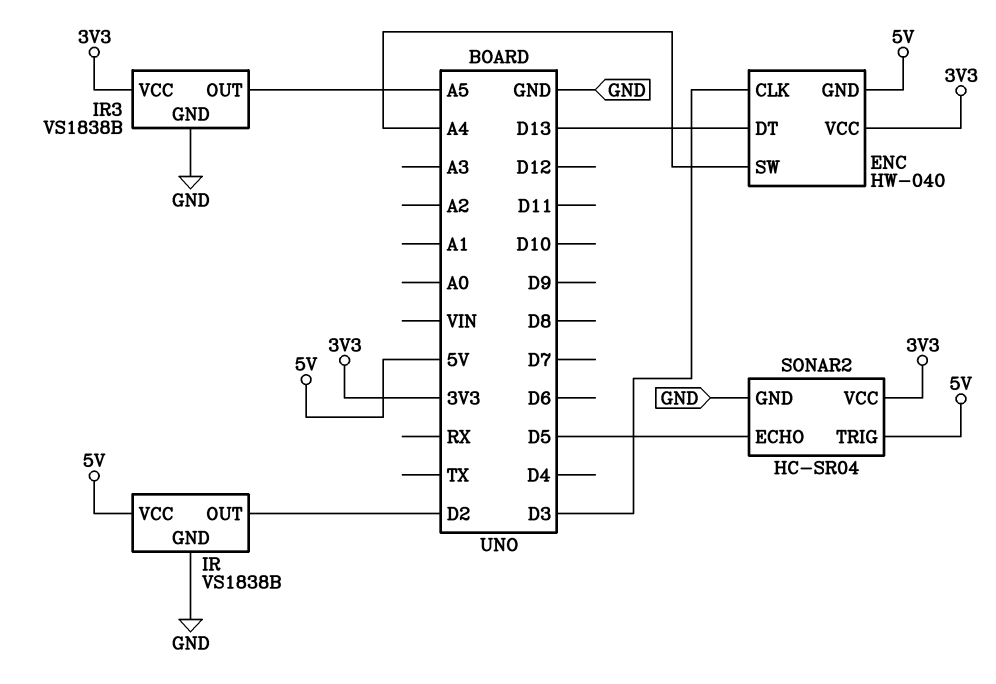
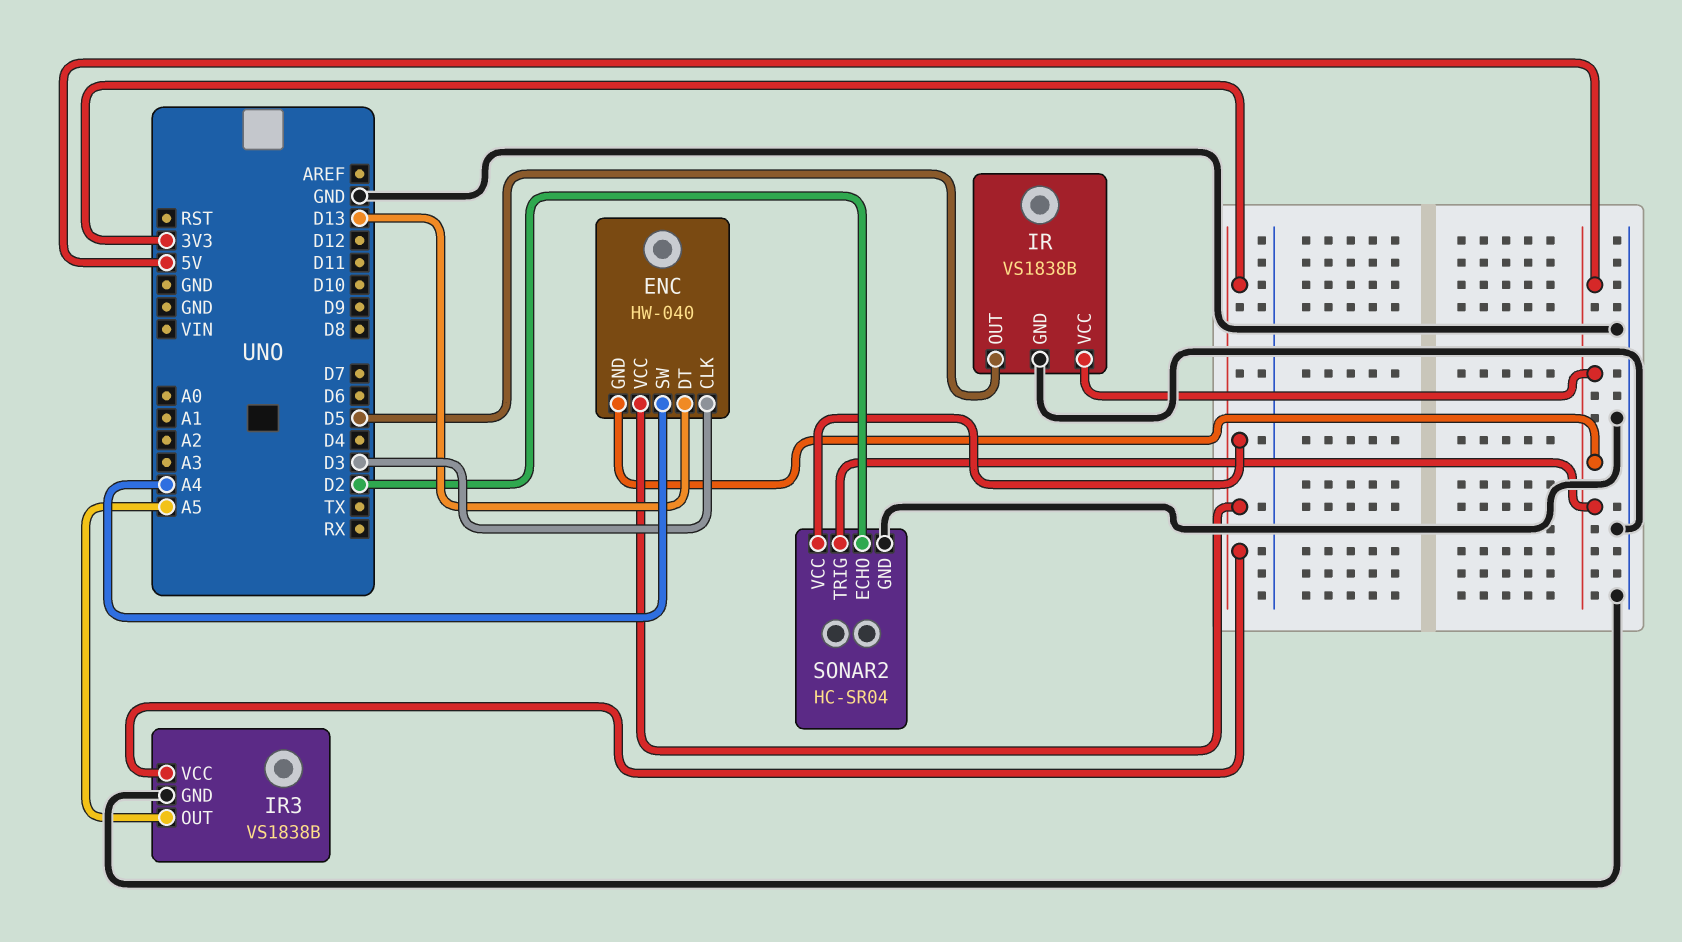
IR pin OUT: D2 -> D5
SONAR2 pin ECHO: D5 -> D2

